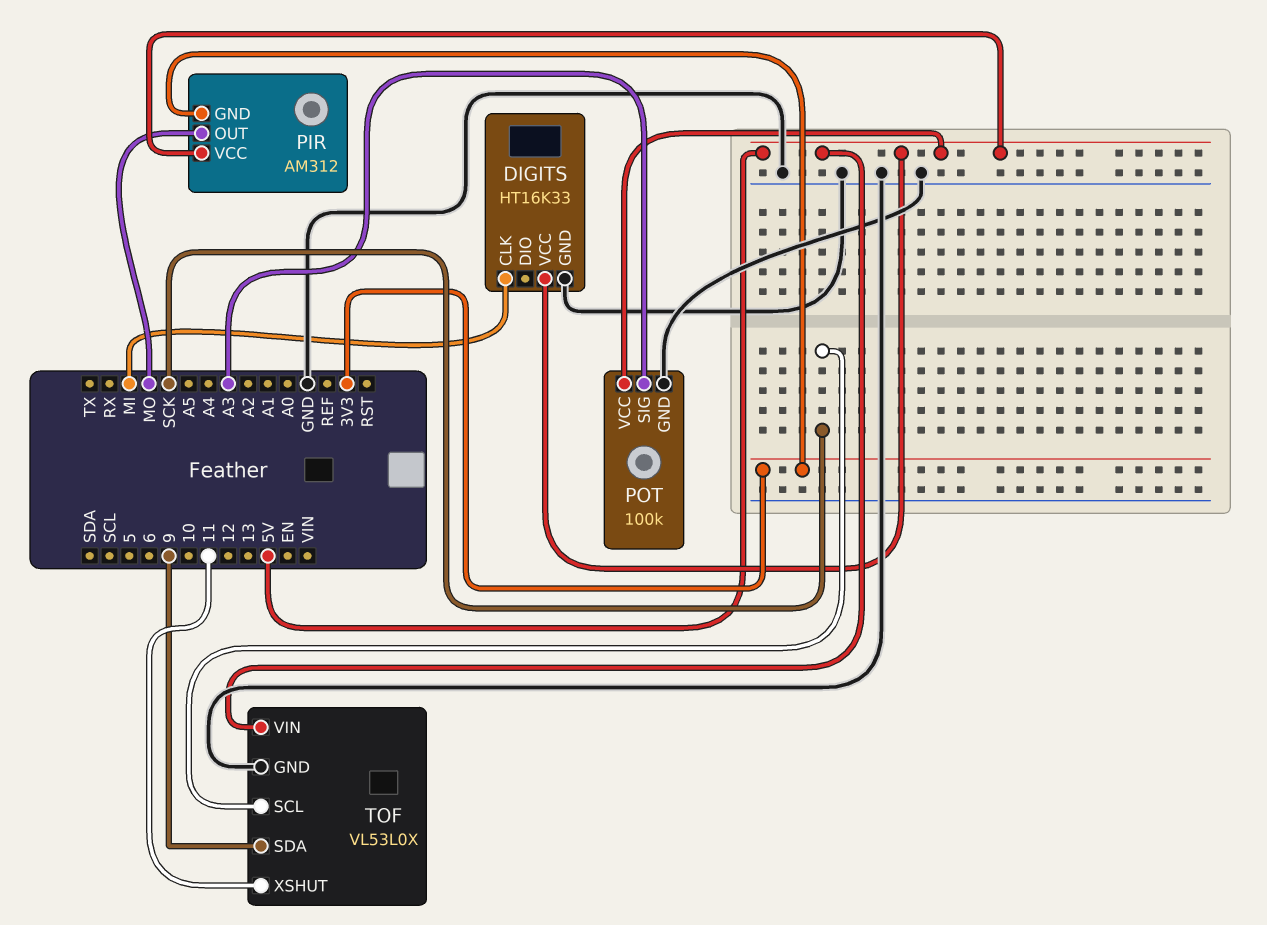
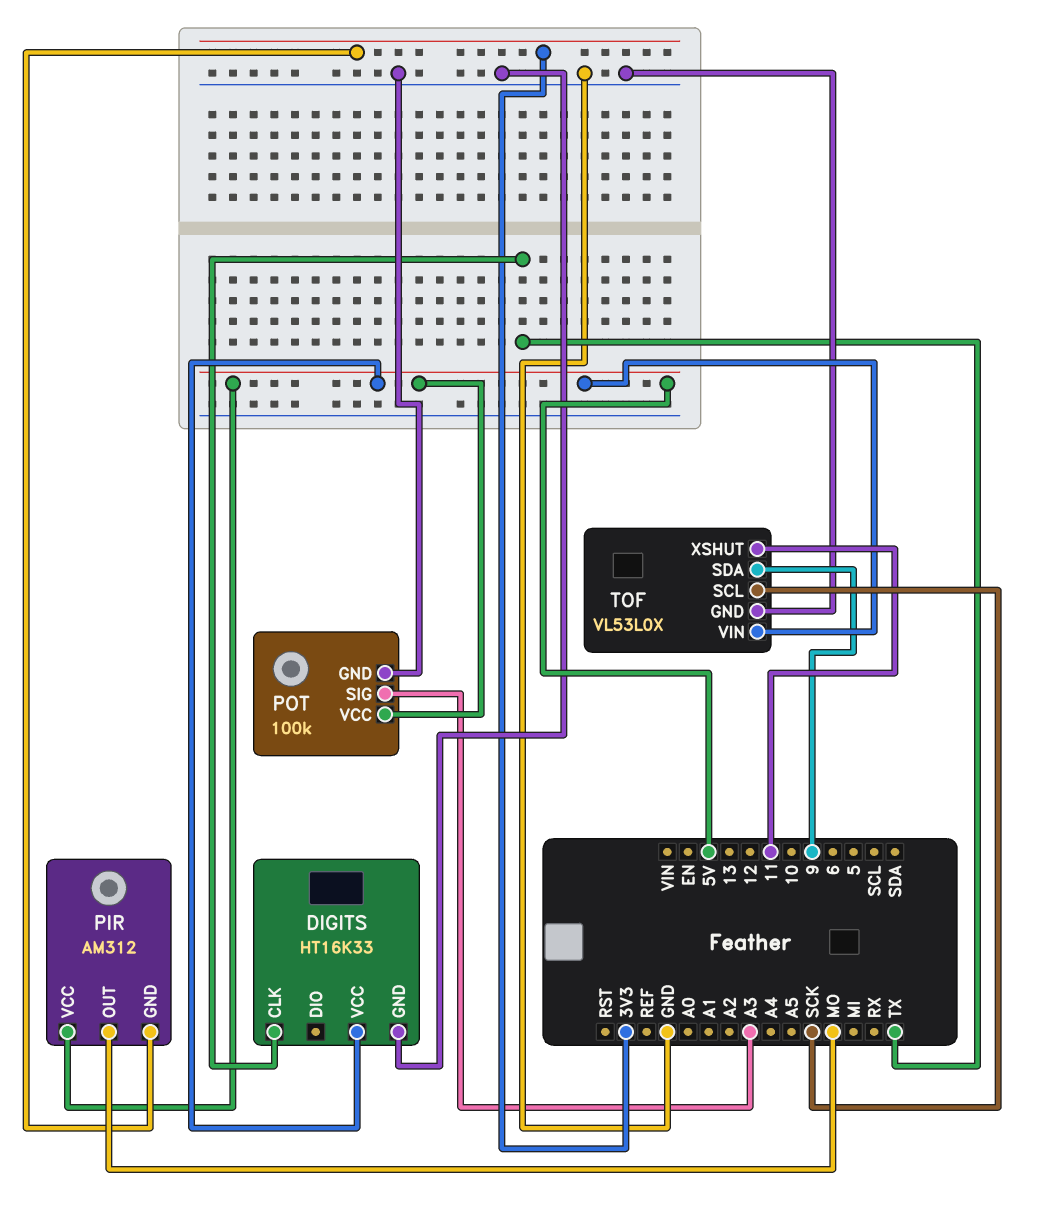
DIGITS pin CLK: MI -> TX

